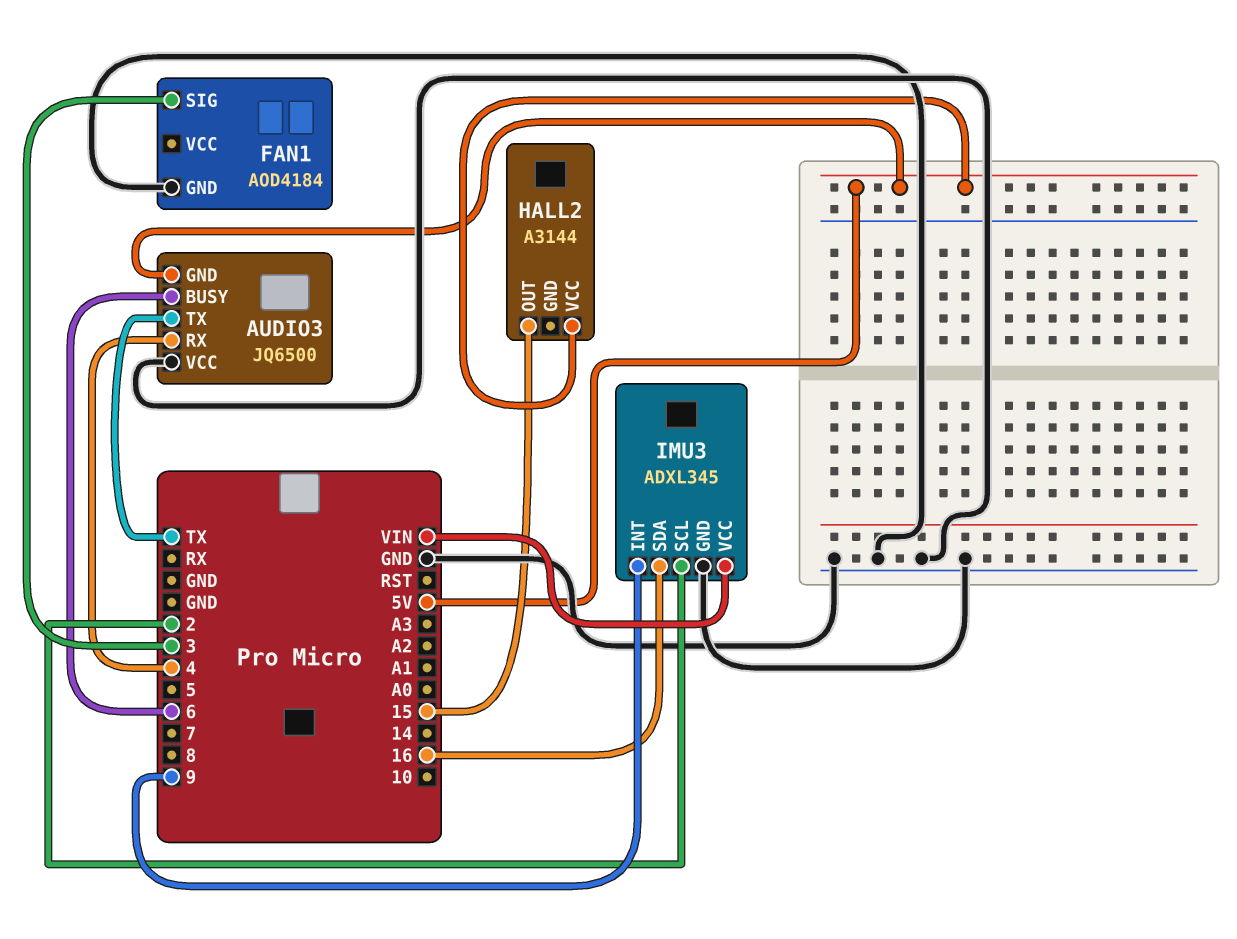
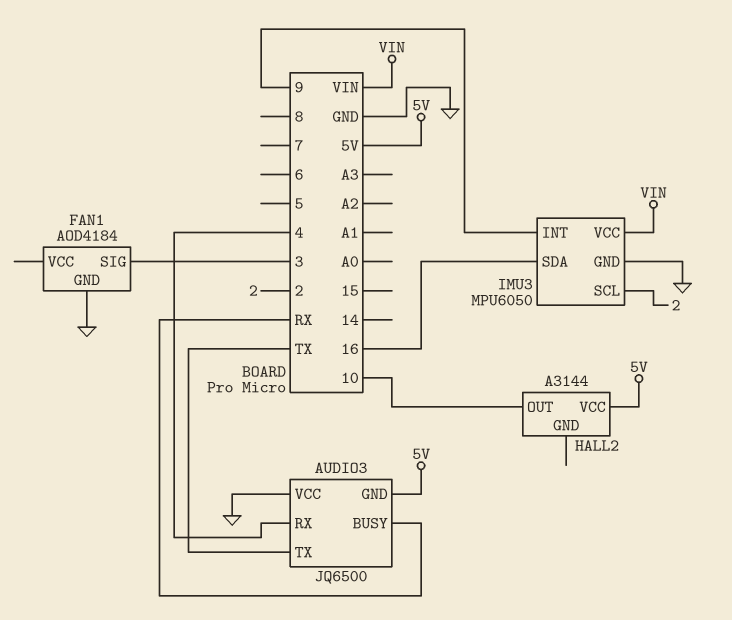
AUDIO3 pin BUSY: 6 -> RX
HALL2 pin OUT: 15 -> 10
IMU3: ADXL345 -> MPU6050

